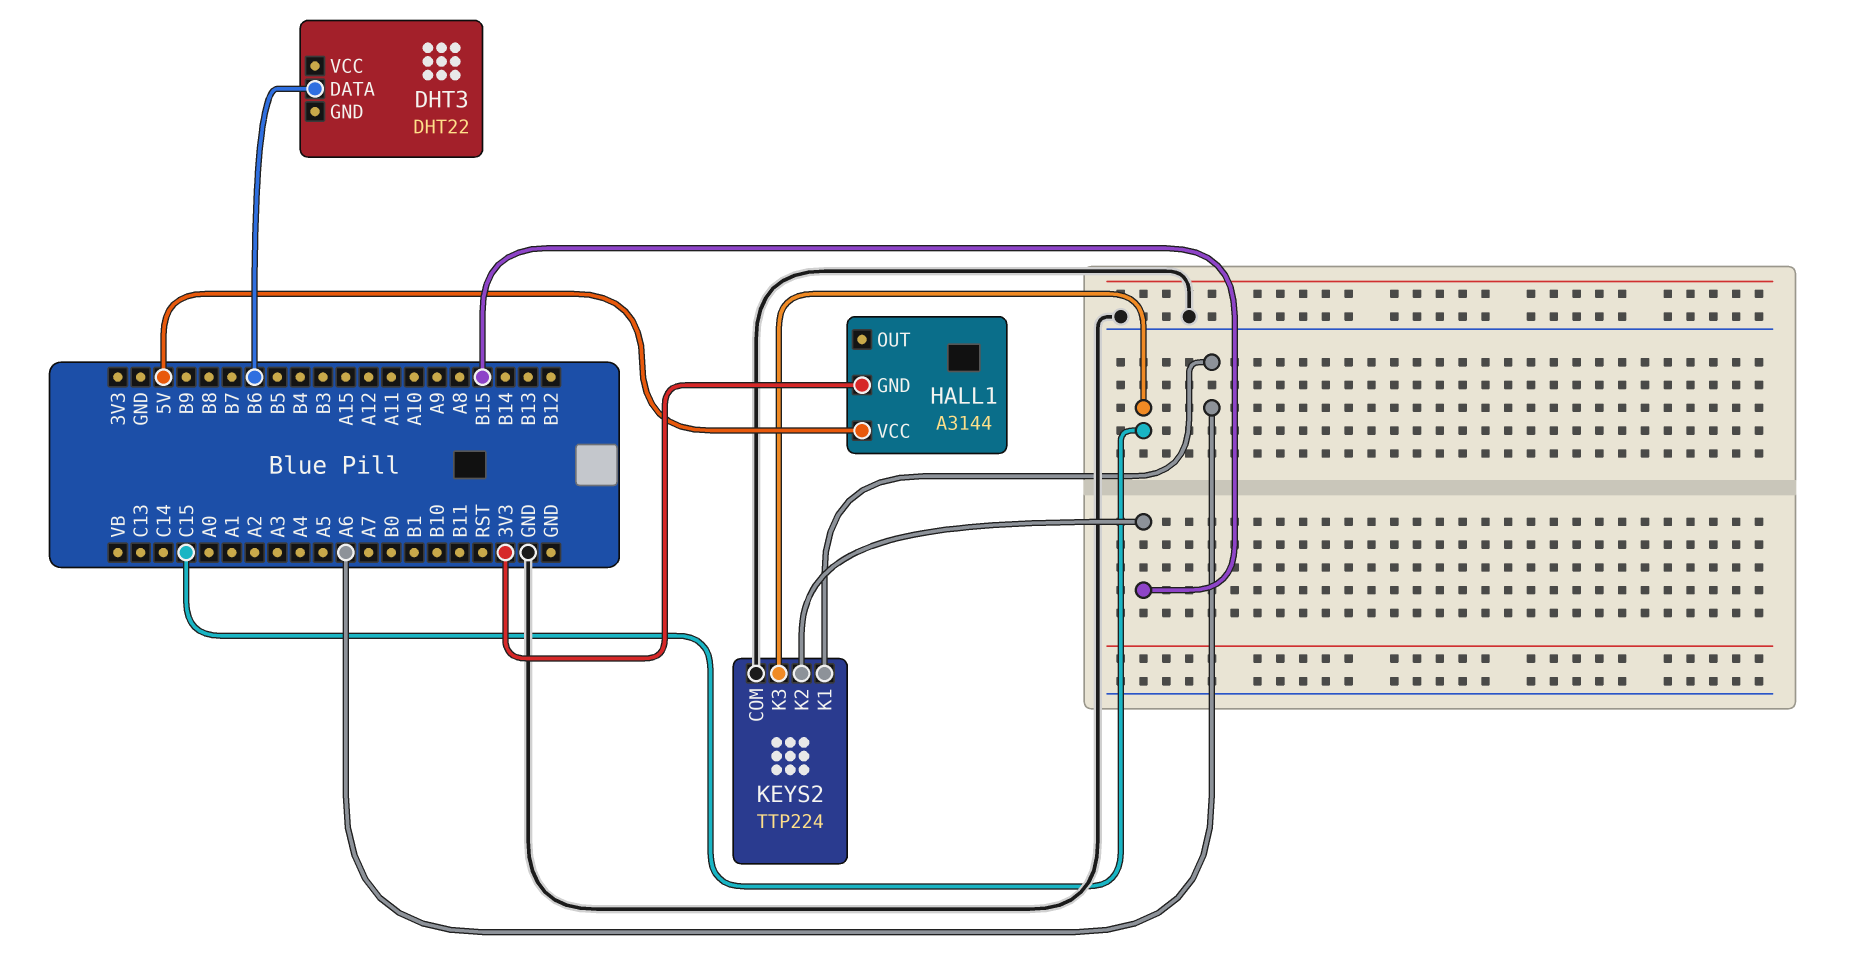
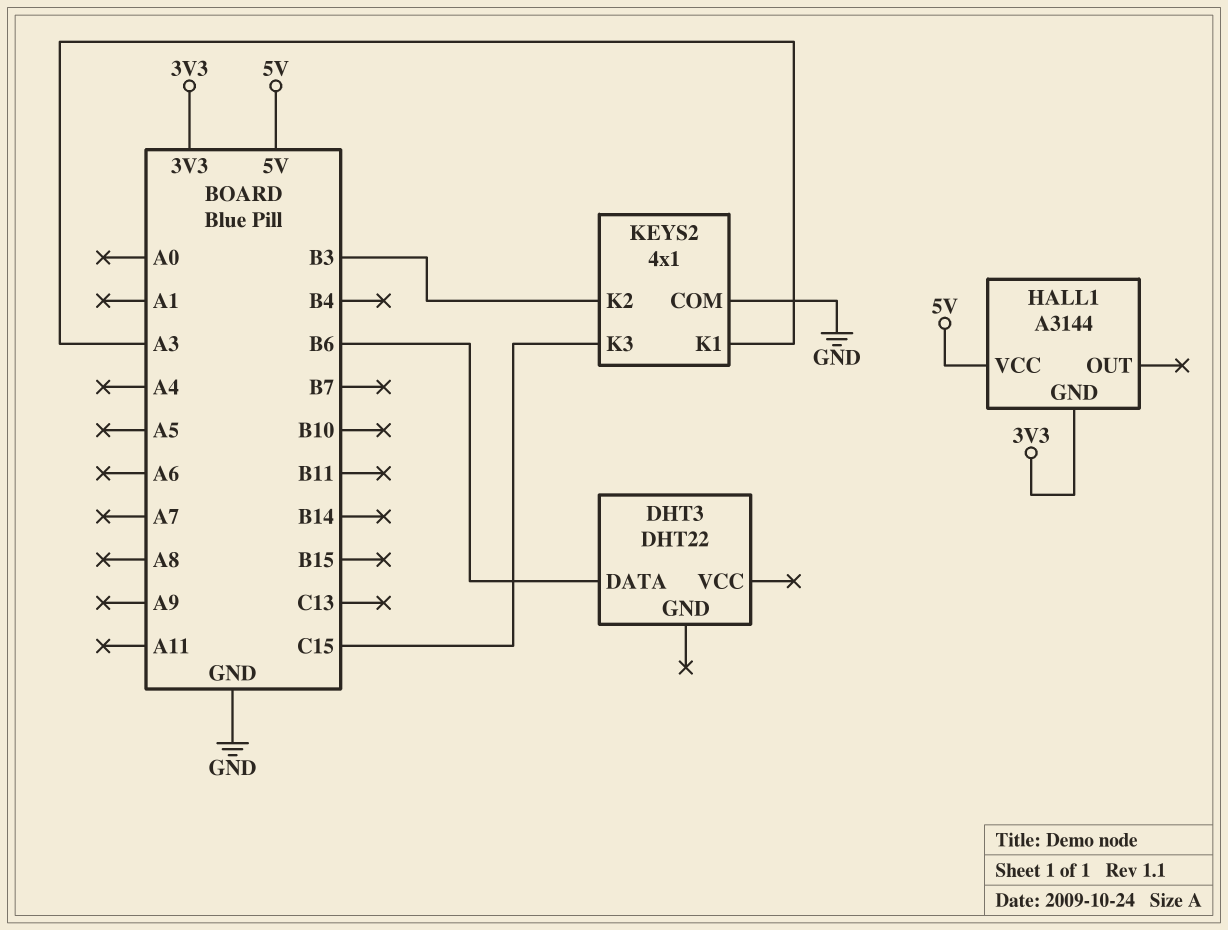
KEYS2: TTP224 -> 4x1
KEYS2 pin K1: A6 -> A3
KEYS2 pin K2: B15 -> B3

